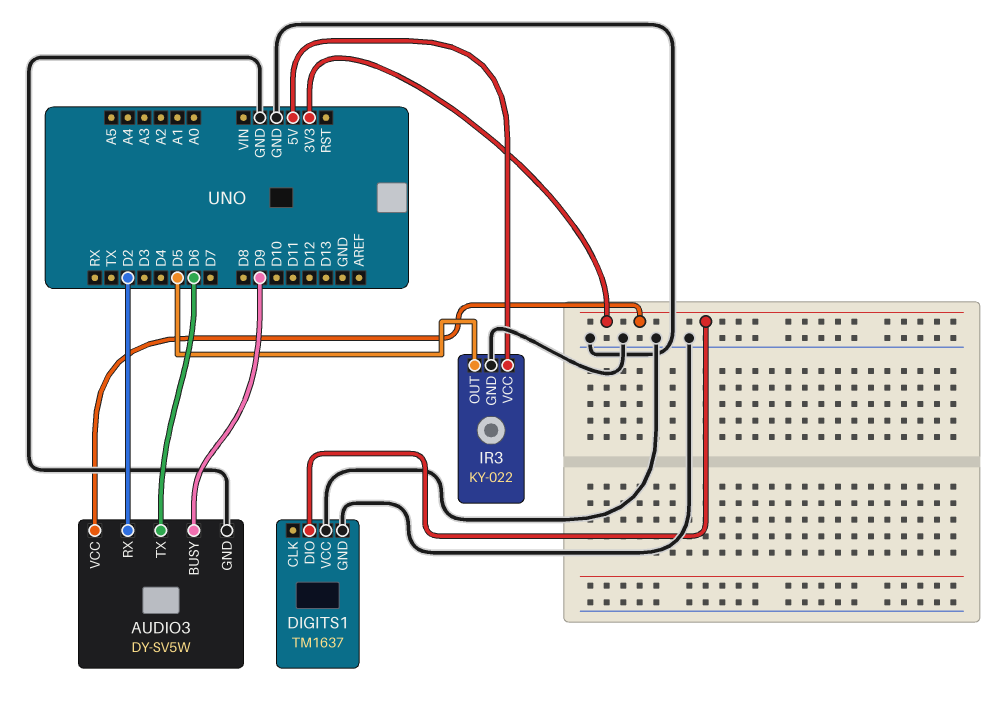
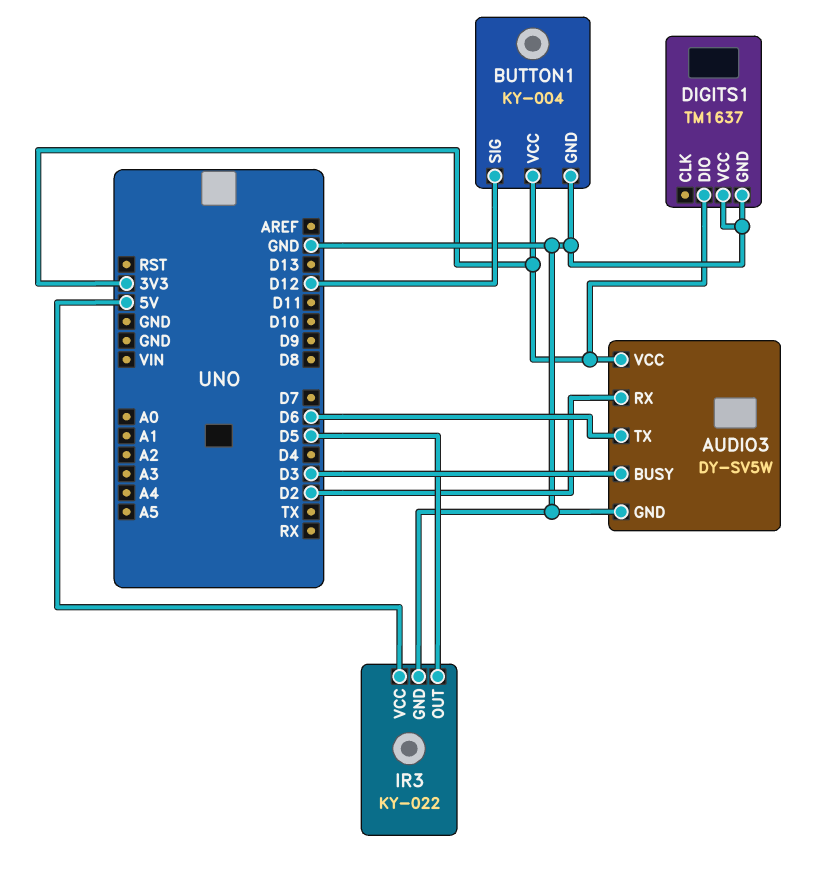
AUDIO3 pin BUSY: D9 -> D3
BUTTON1: none -> KY-004
BUTTON1 pin GND: none -> GND
BUTTON1 pin SIG: none -> D12
BUTTON1 pin VCC: none -> 3V3

